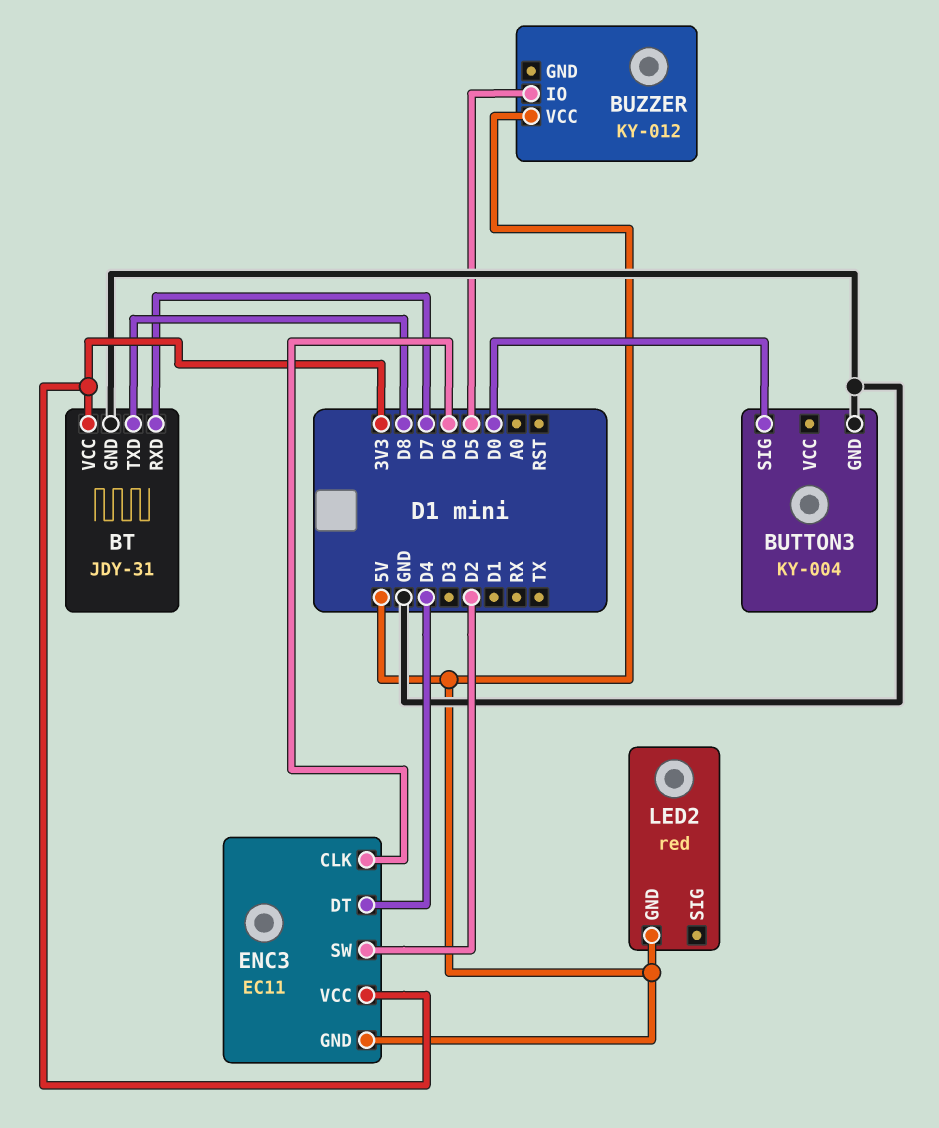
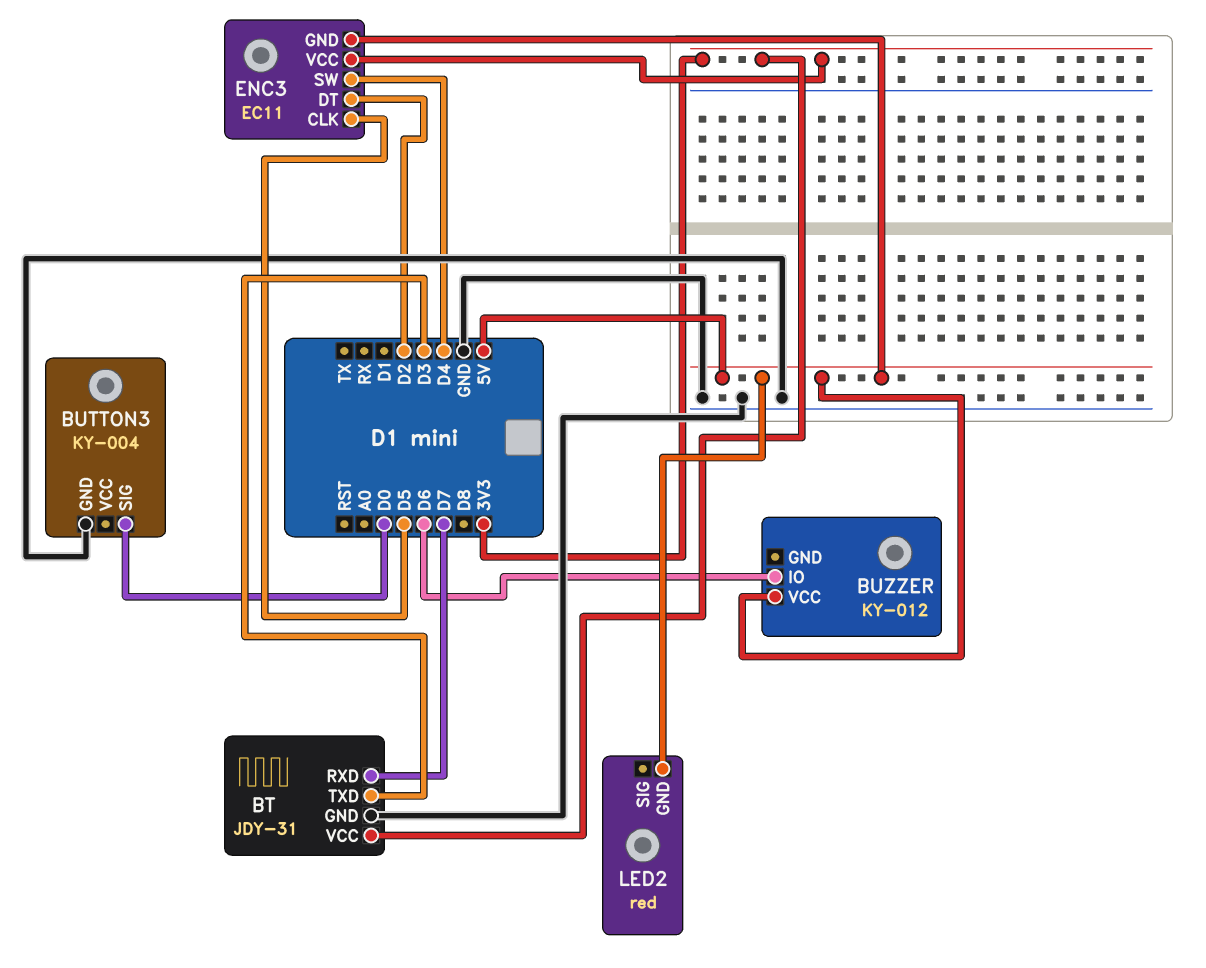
BT pin TXD: D8 -> D3
BUZZER pin IO: D5 -> D6
ENC3 pin CLK: D6 -> D5
ENC3 pin DT: D4 -> D2
ENC3 pin SW: D2 -> D4

